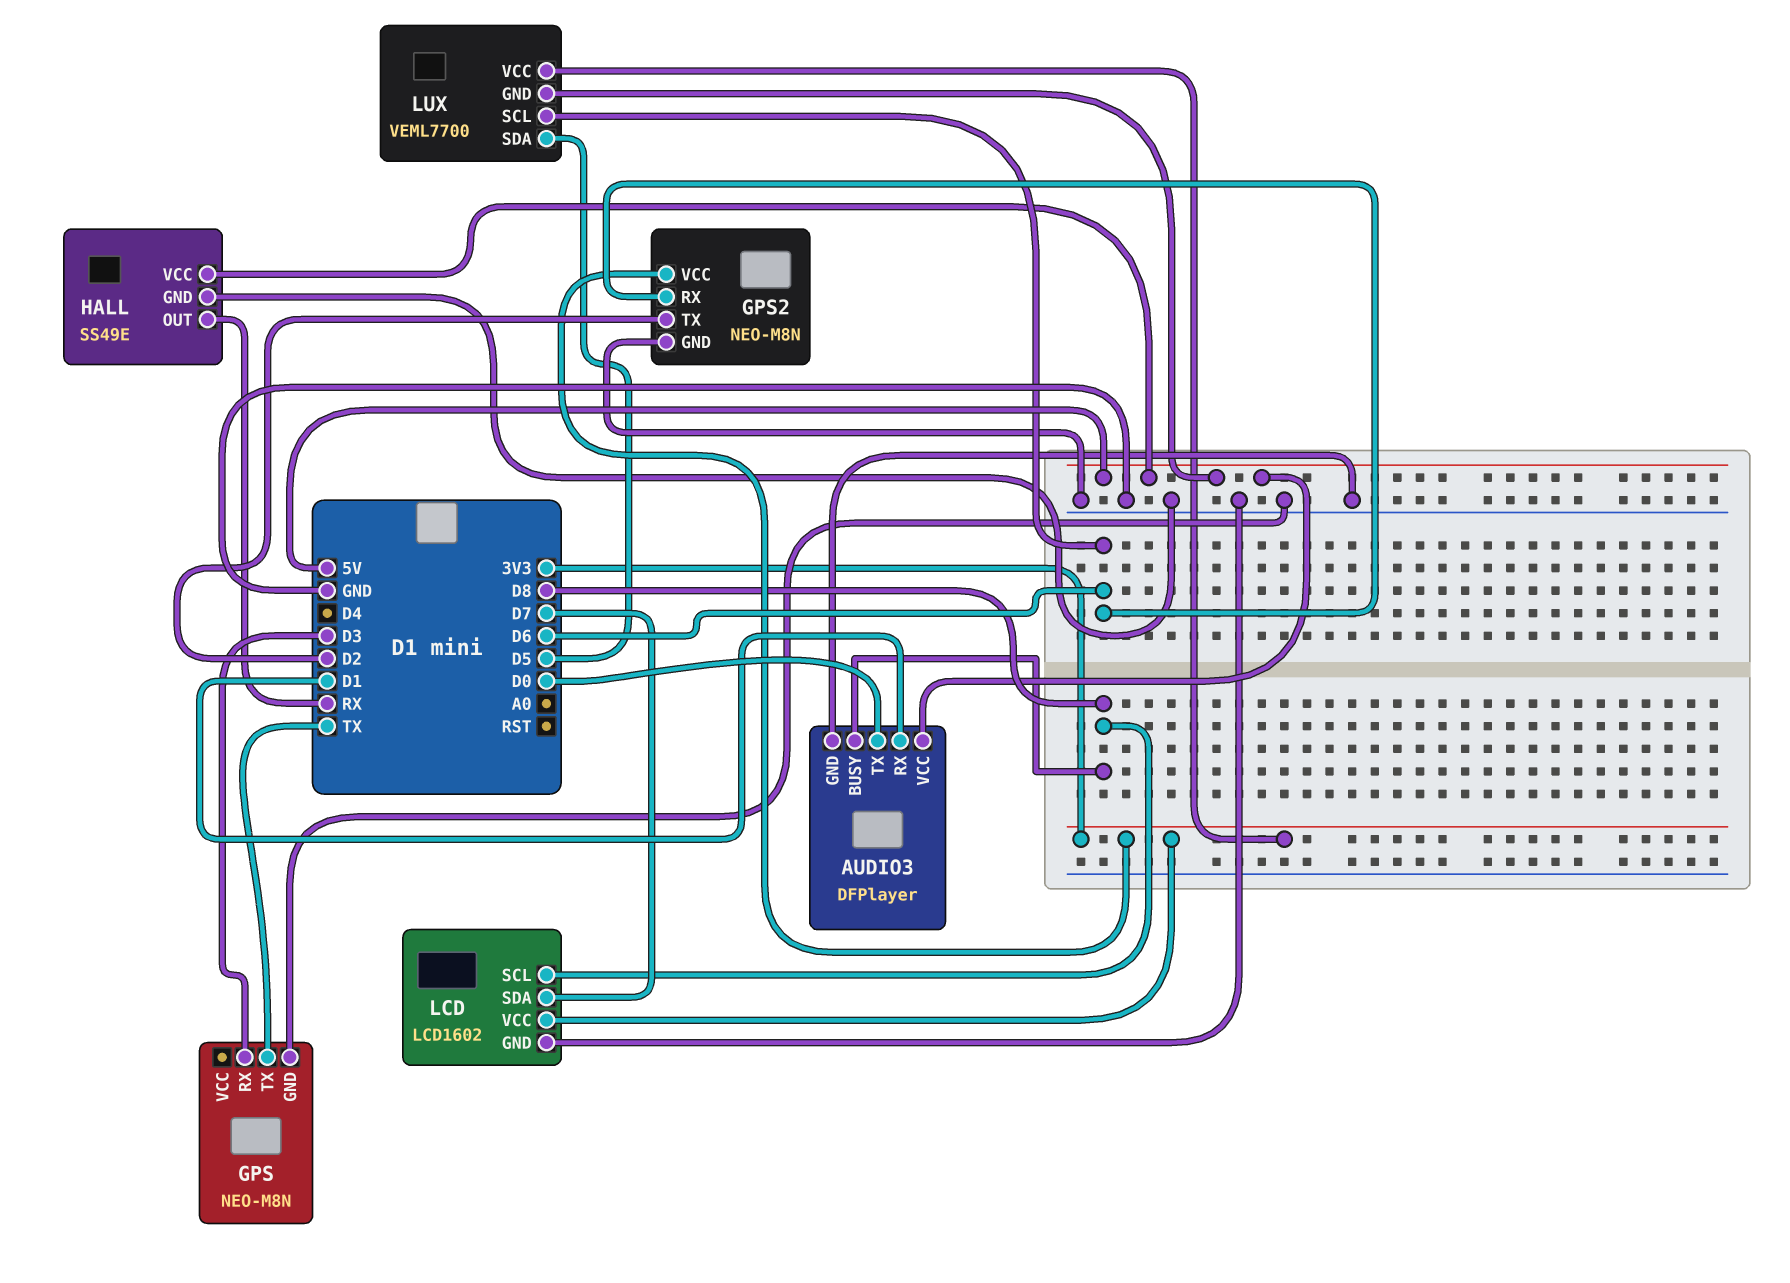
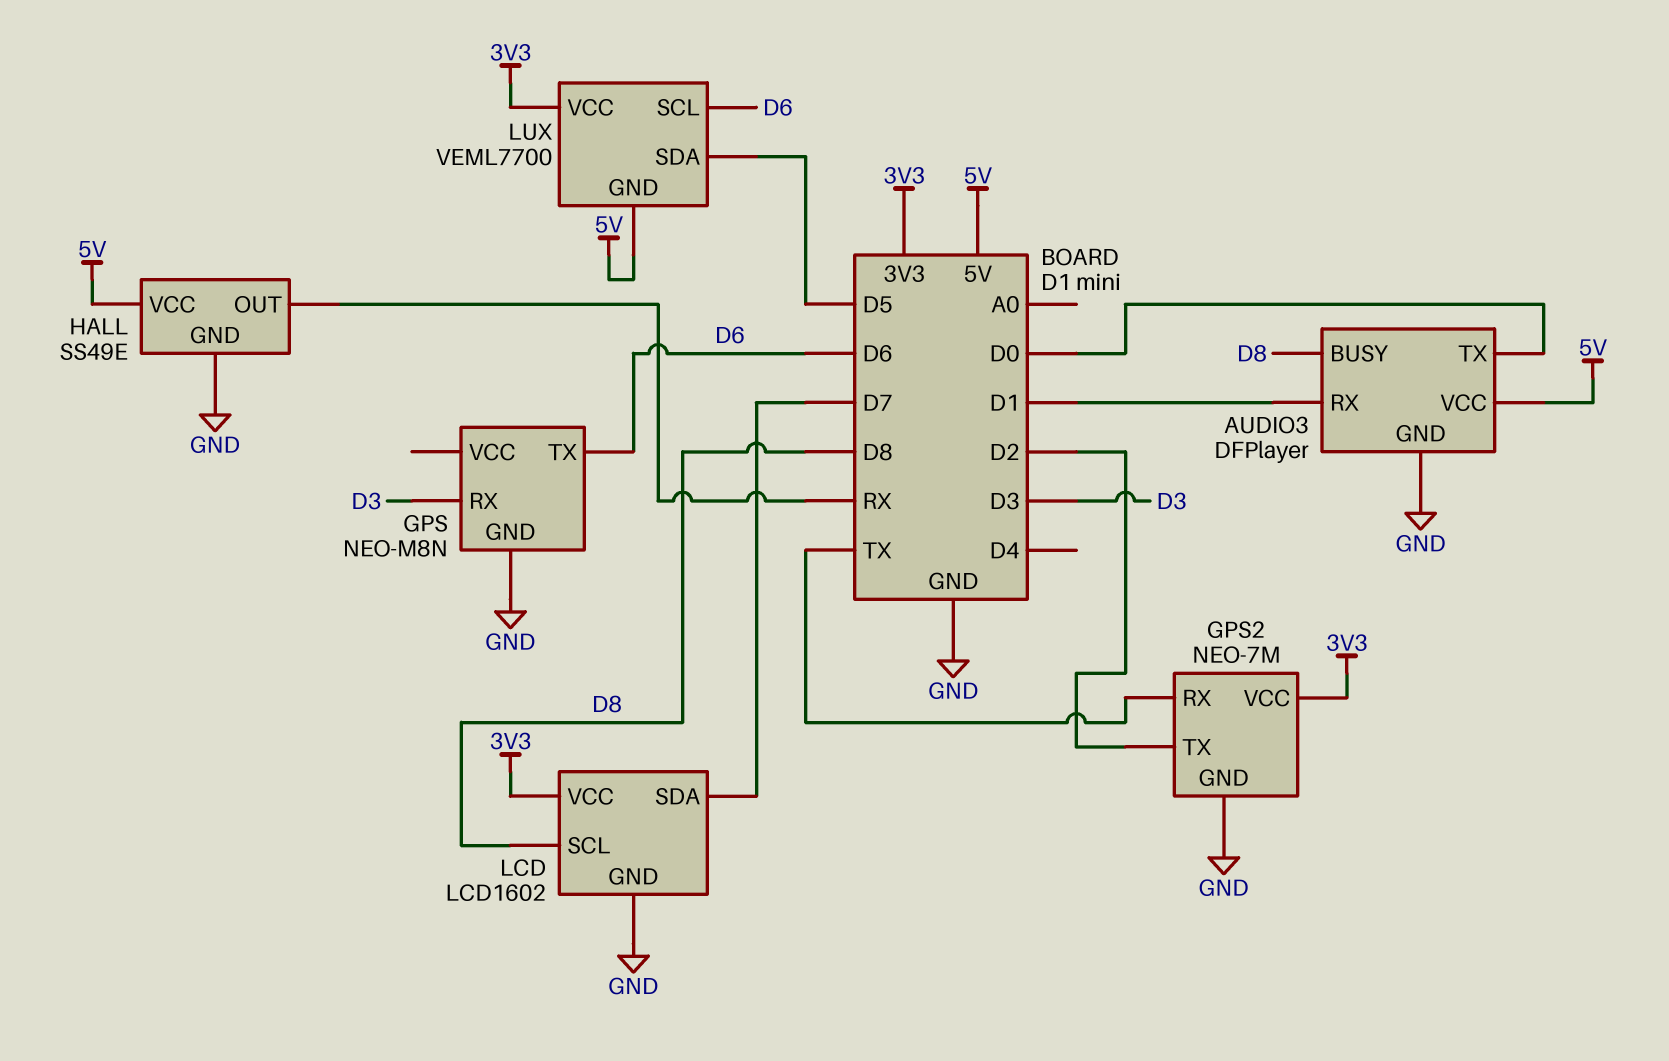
GPS pin TX: TX -> D6
GPS2: NEO-M8N -> NEO-7M
GPS2 pin RX: D6 -> TX

